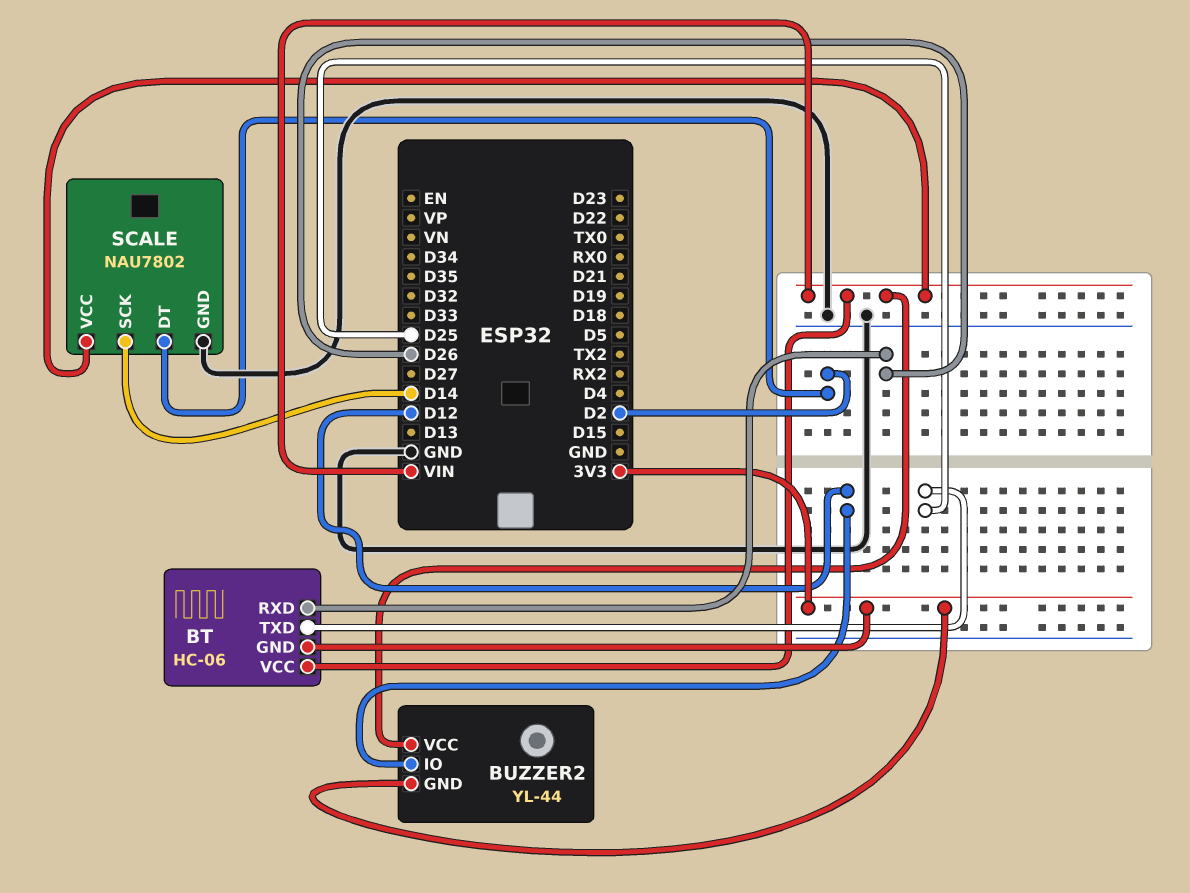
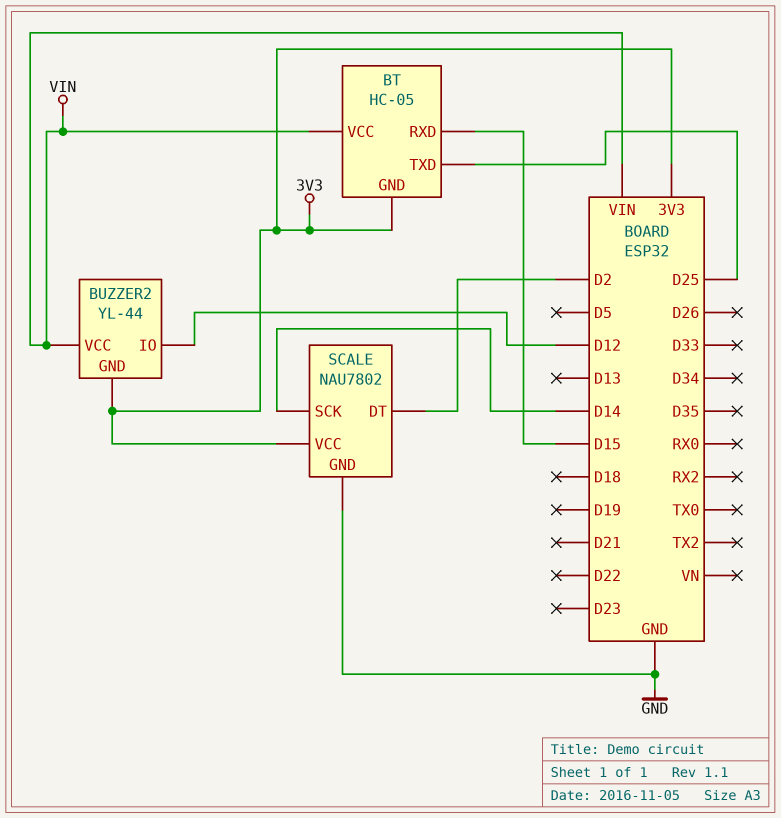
BT: HC-06 -> HC-05
BT pin RXD: D26 -> D15
SCALE pin VCC: VIN -> 3V3

